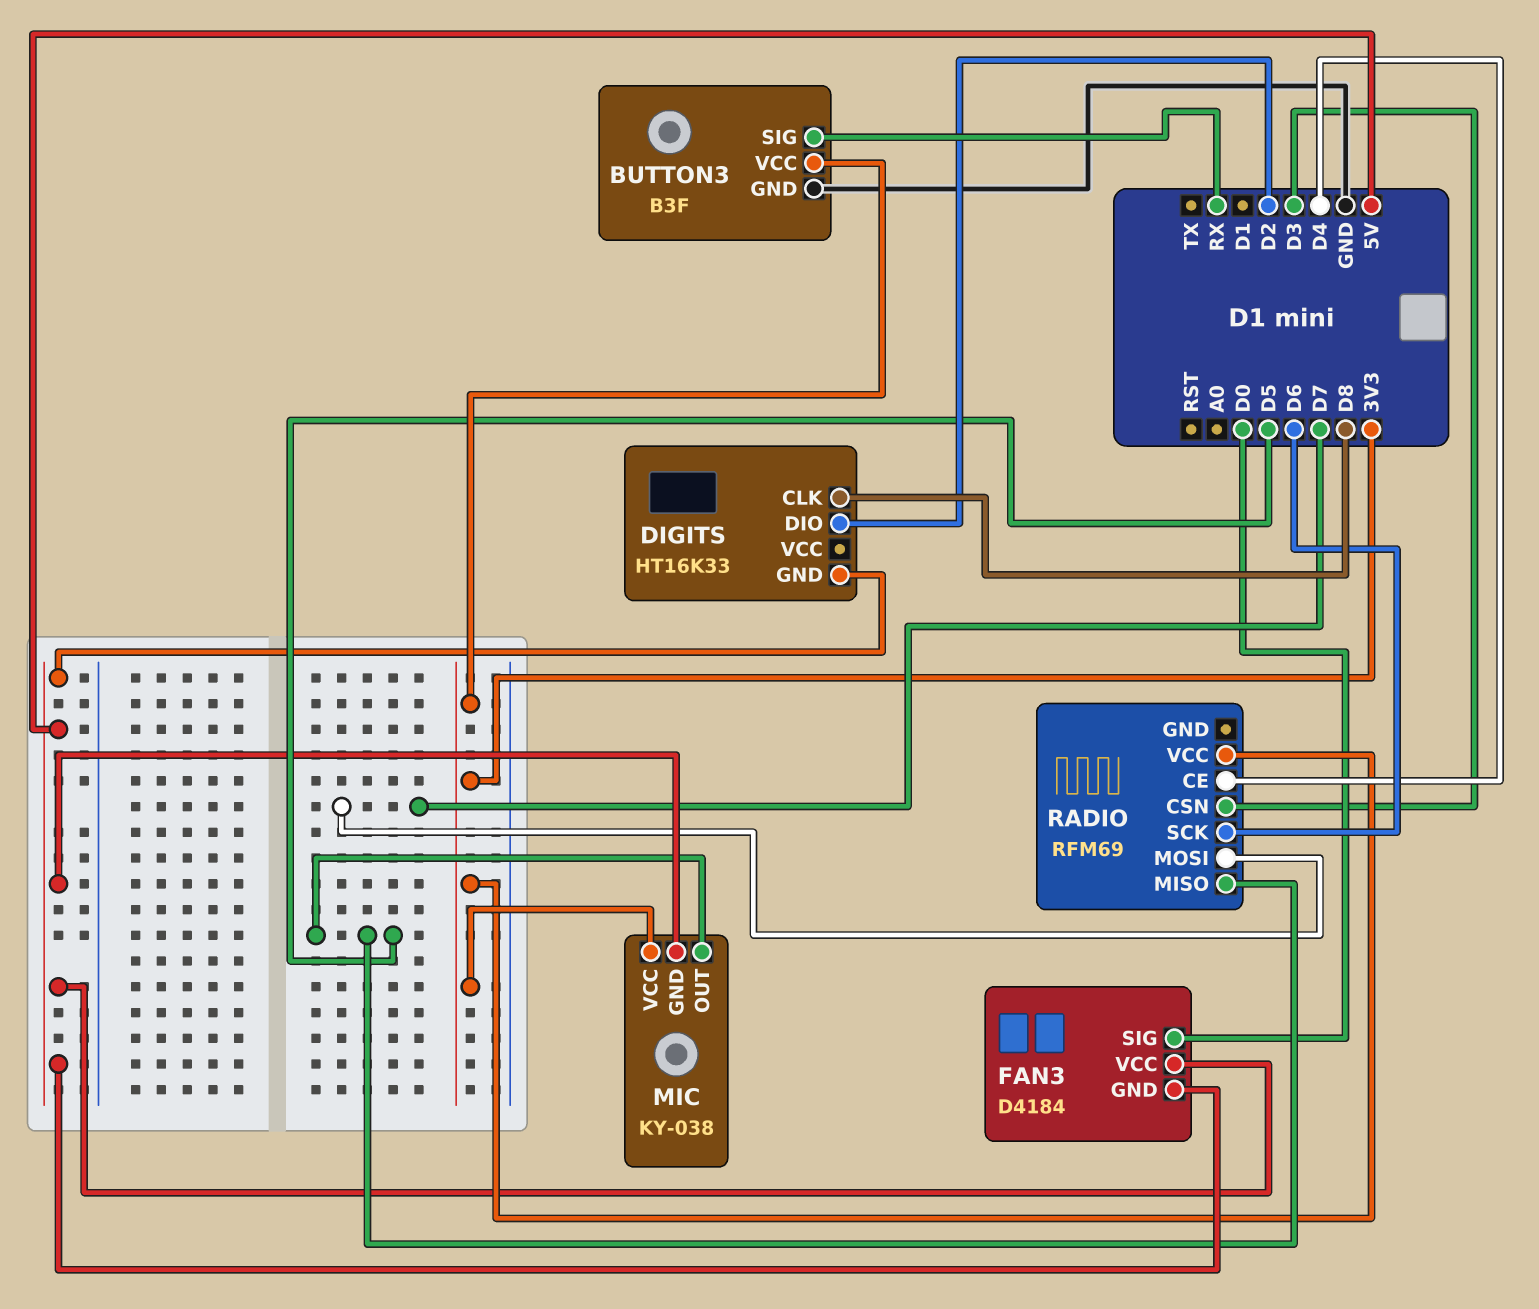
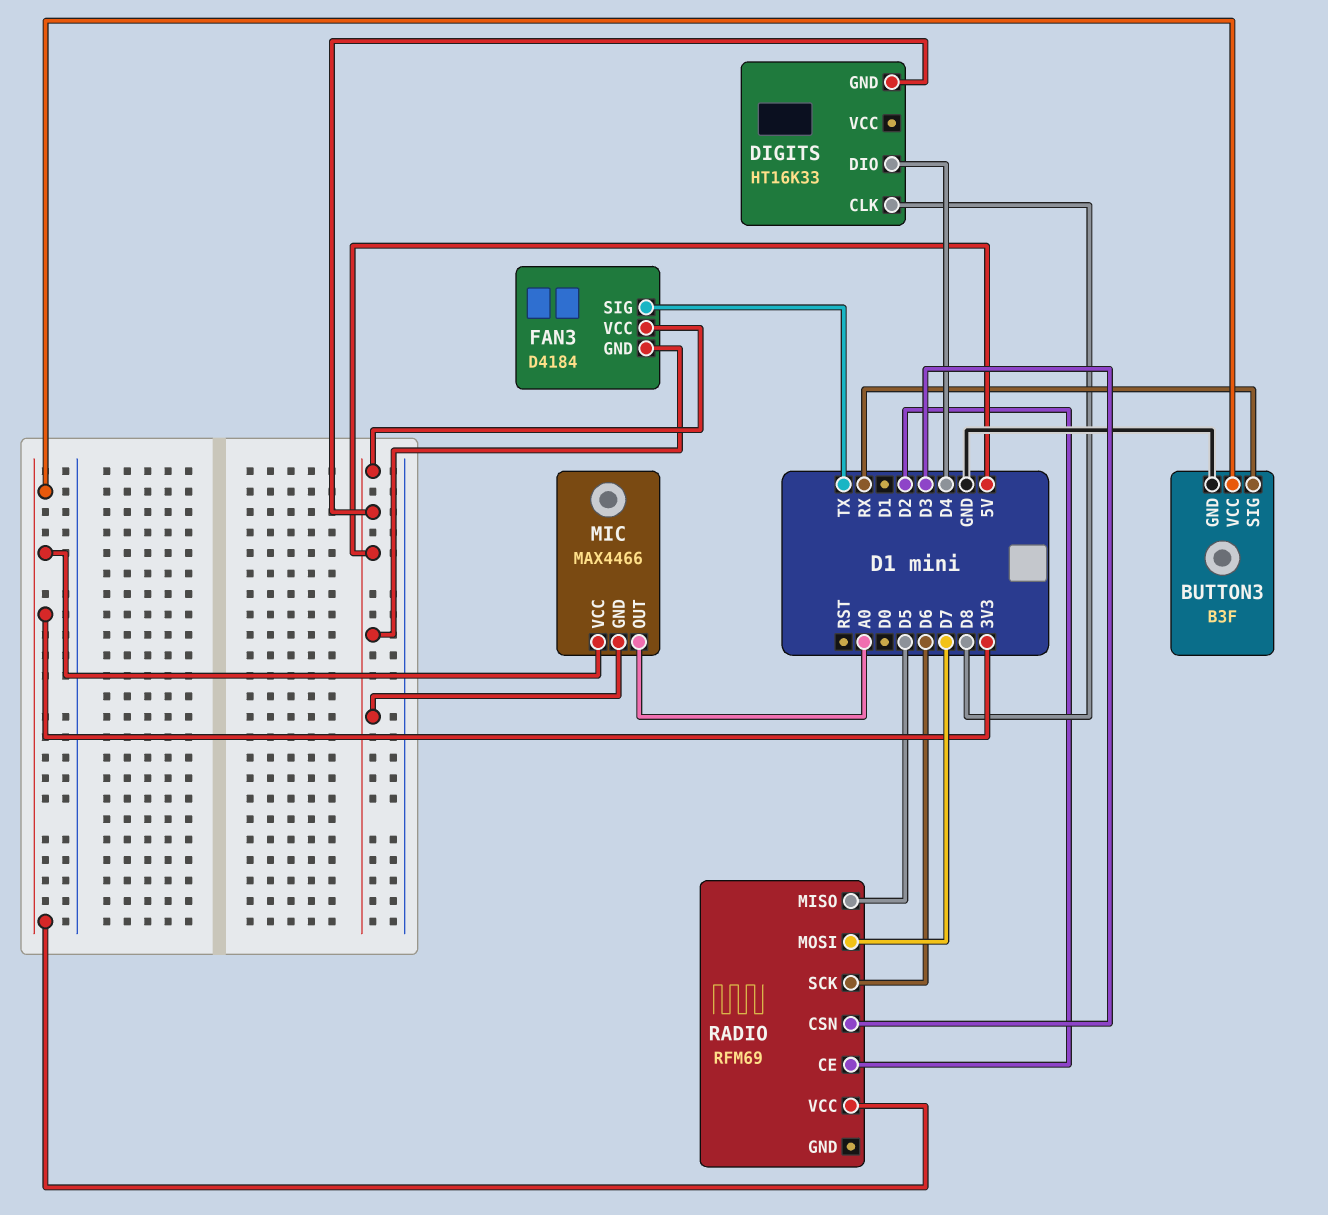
DIGITS pin DIO: D2 -> D4
FAN3 pin SIG: D0 -> TX
MIC: KY-038 -> MAX4466
MIC pin OUT: D5 -> A0
RADIO pin CE: D4 -> D2

